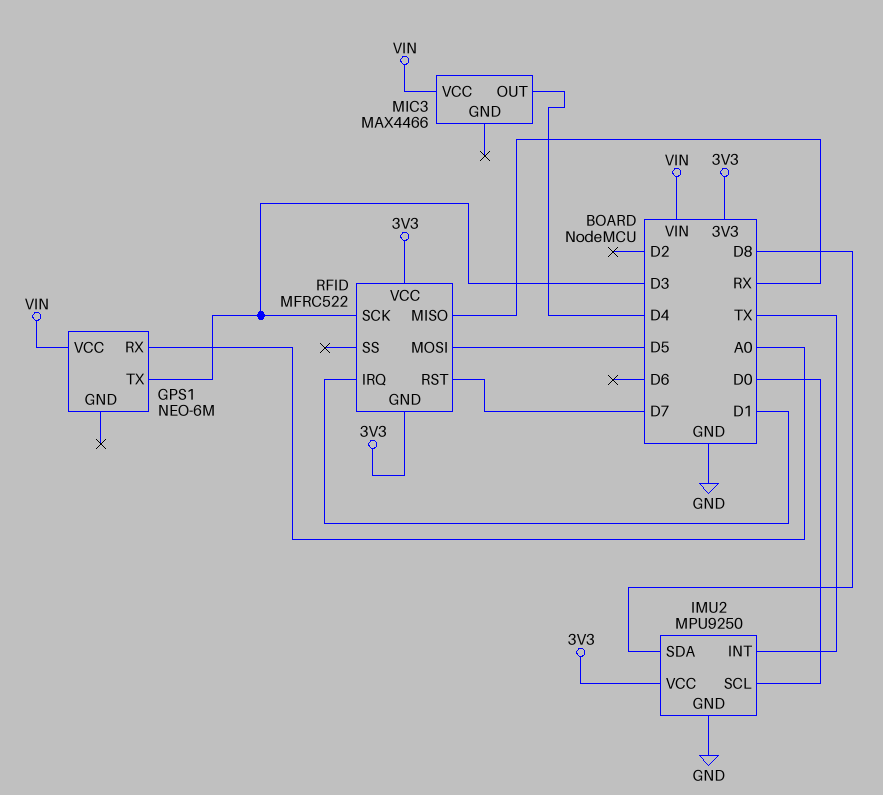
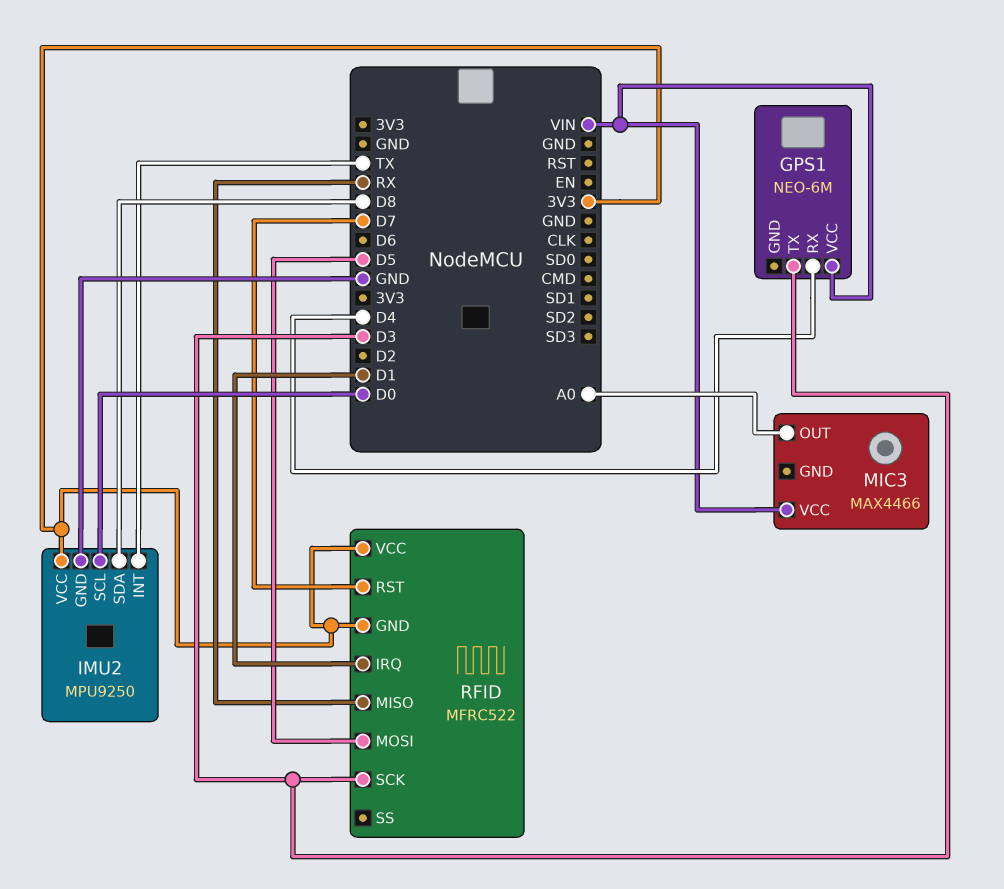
GPS1 pin RX: A0 -> D4
MIC3 pin OUT: D4 -> A0

